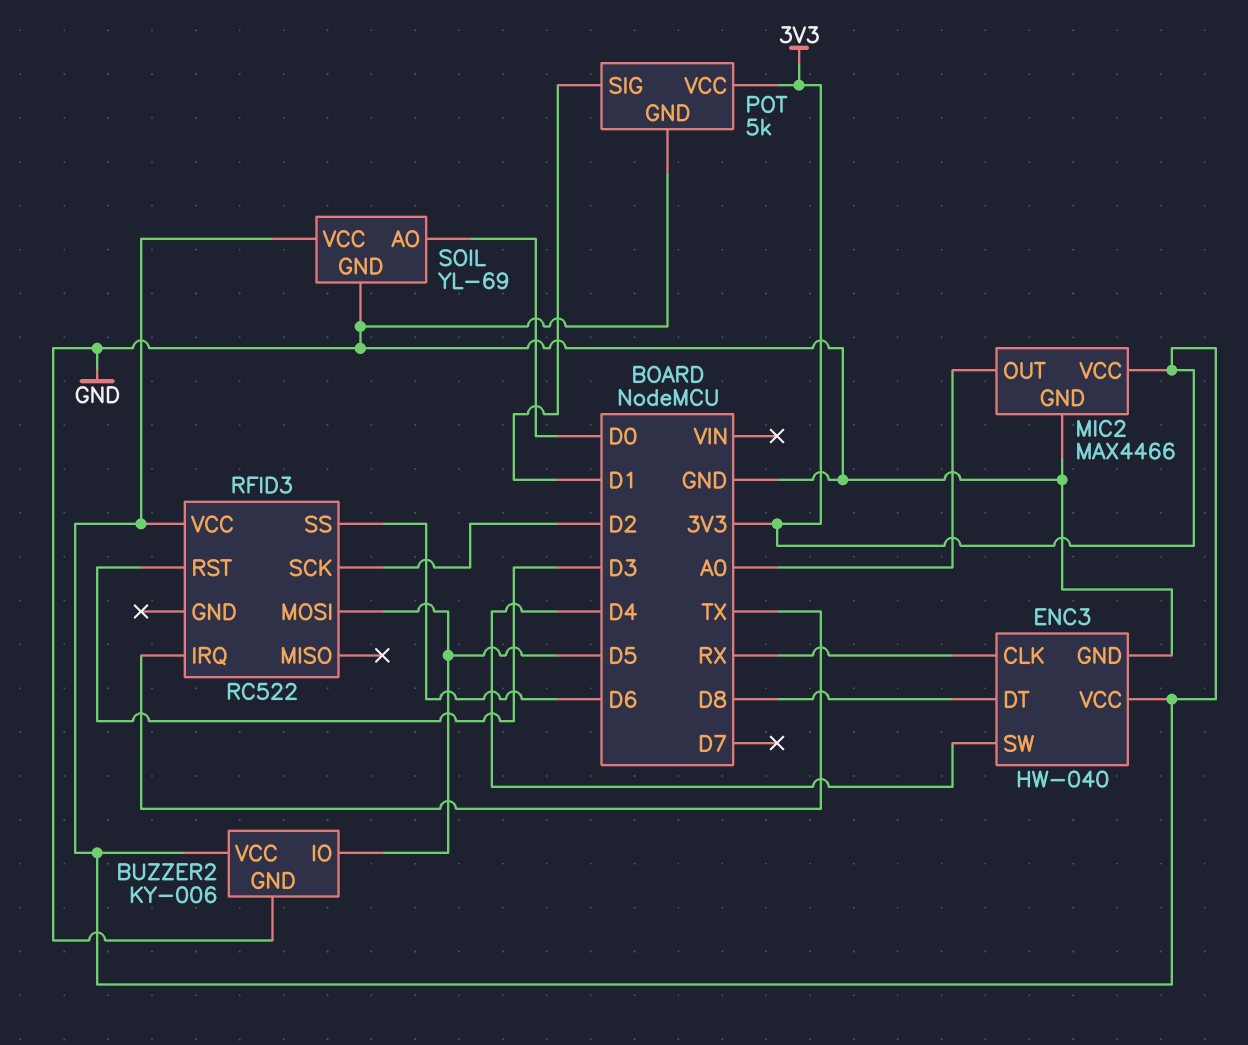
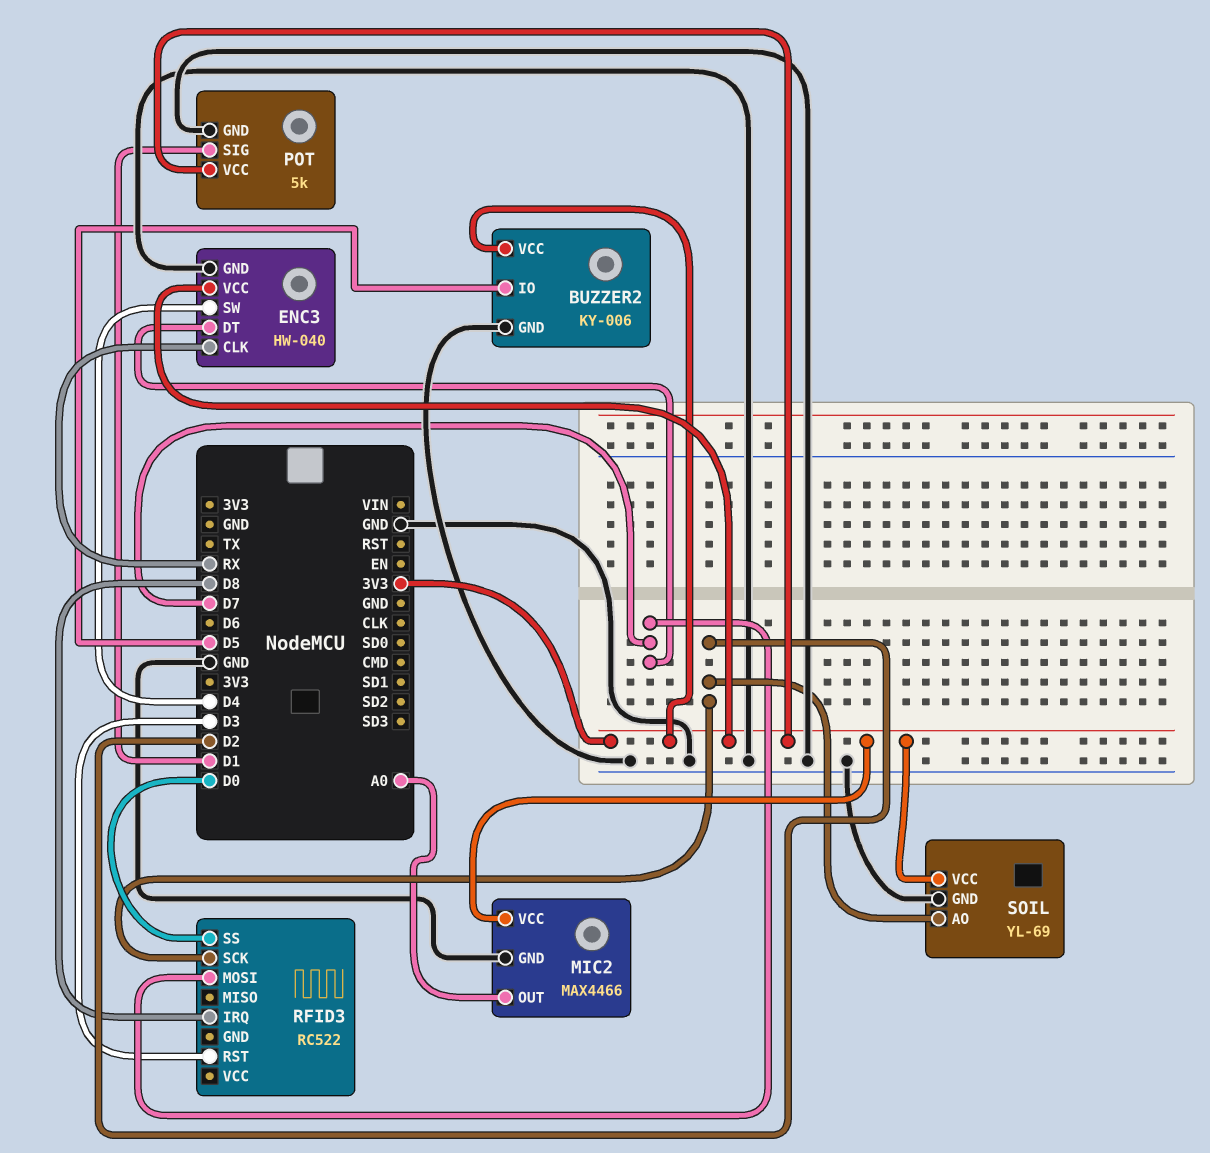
ENC3 pin DT: D8 -> D7
RFID3 pin IRQ: TX -> D8
RFID3 pin MOSI: D5 -> D7
RFID3 pin SS: D6 -> D0
RFID3 pin VCC: 3V3 -> none
SOIL pin AO: D0 -> D2

